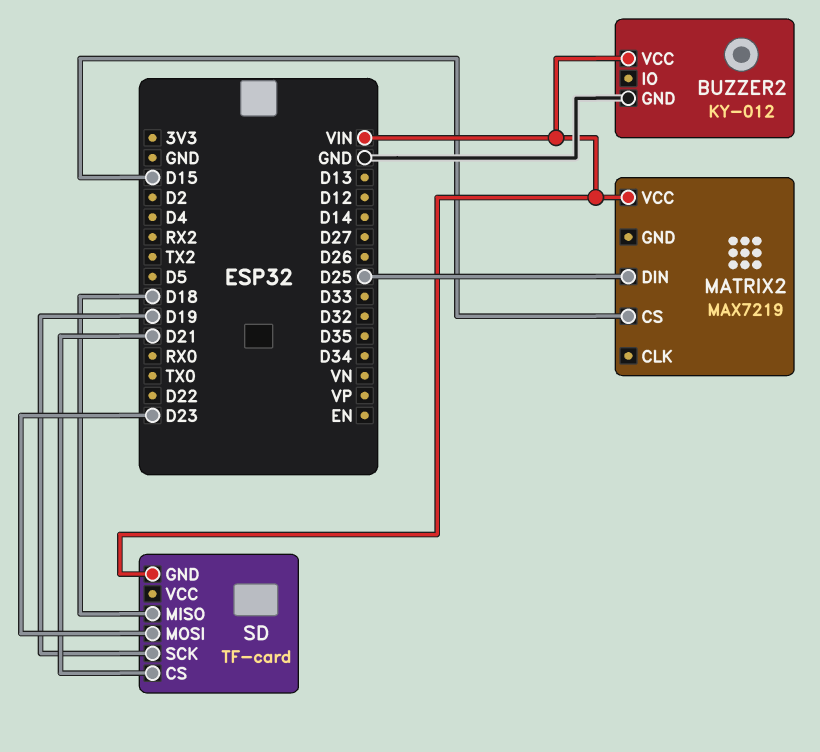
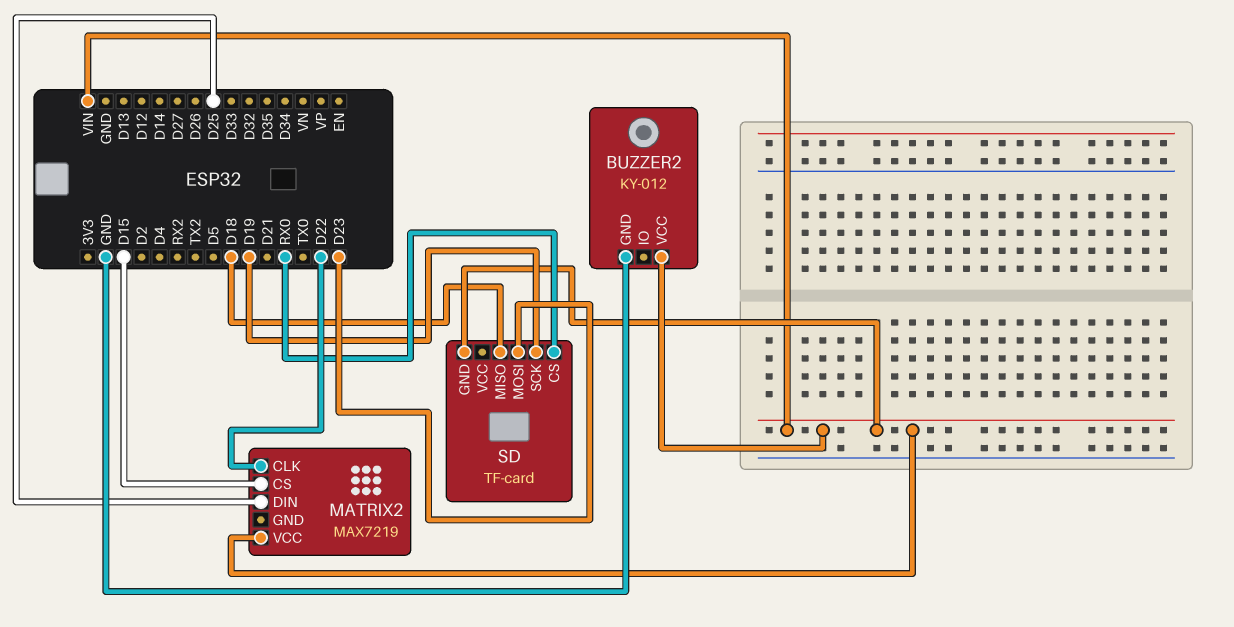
MATRIX2 pin CLK: none -> D22
SD pin CS: D21 -> RX0

